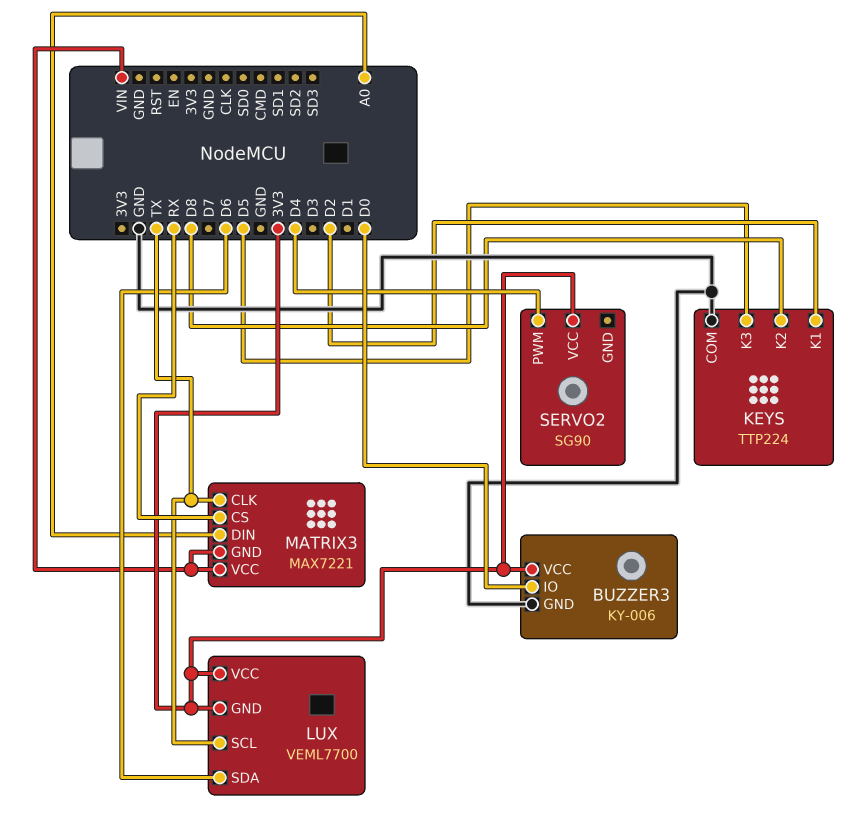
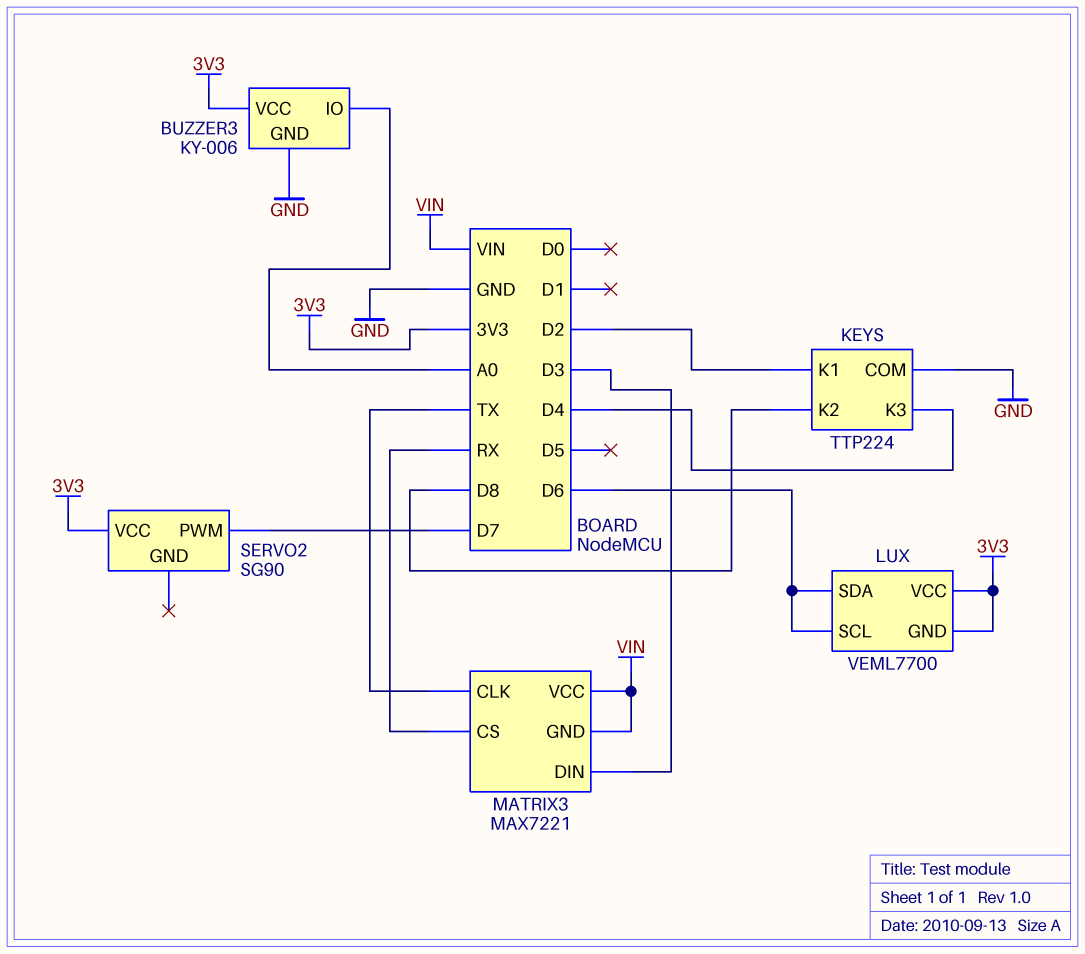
BUZZER3 pin IO: D0 -> A0
KEYS pin K3: D5 -> D4
LUX pin SCL: TX -> D6
MATRIX3 pin DIN: A0 -> D3
SERVO2 pin PWM: D4 -> D7

